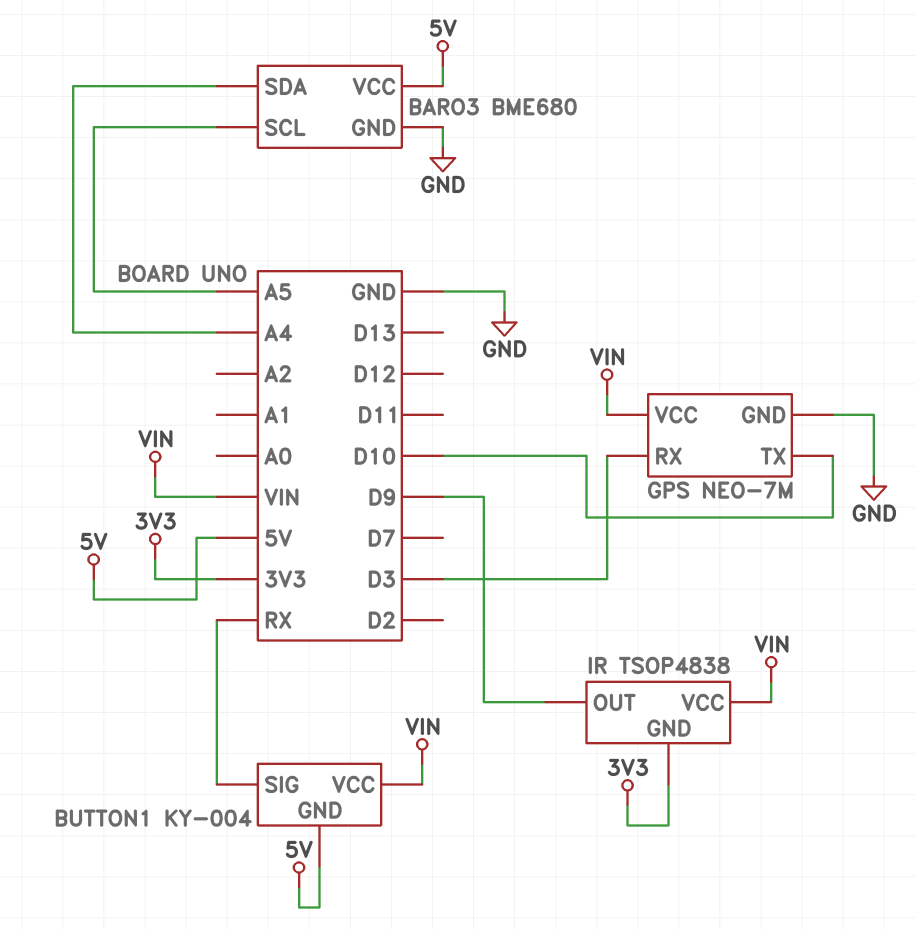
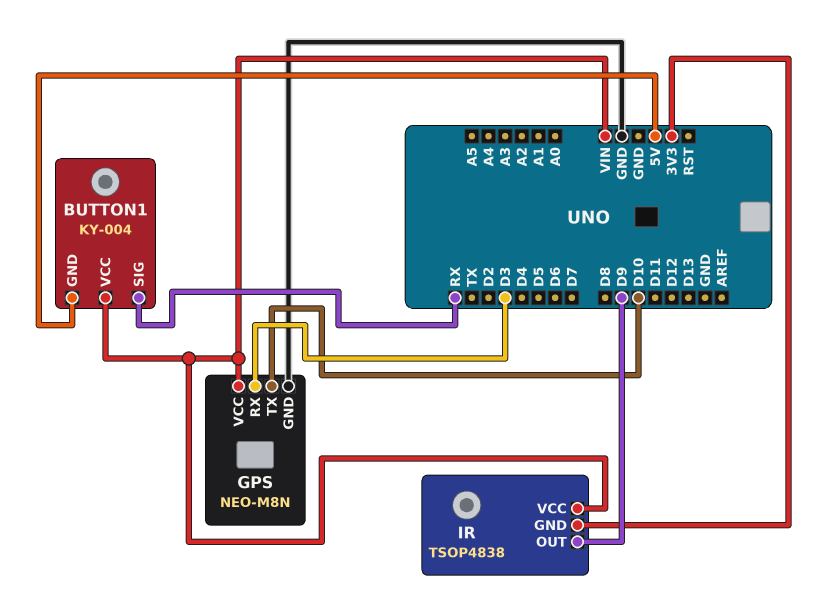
BARO3: BME680 -> none
BARO3 pin GND: GND -> none
BARO3 pin SCL: A5 -> none
BARO3 pin SDA: A4 -> none
BARO3 pin VCC: 5V -> none
GPS: NEO-7M -> NEO-M8N

